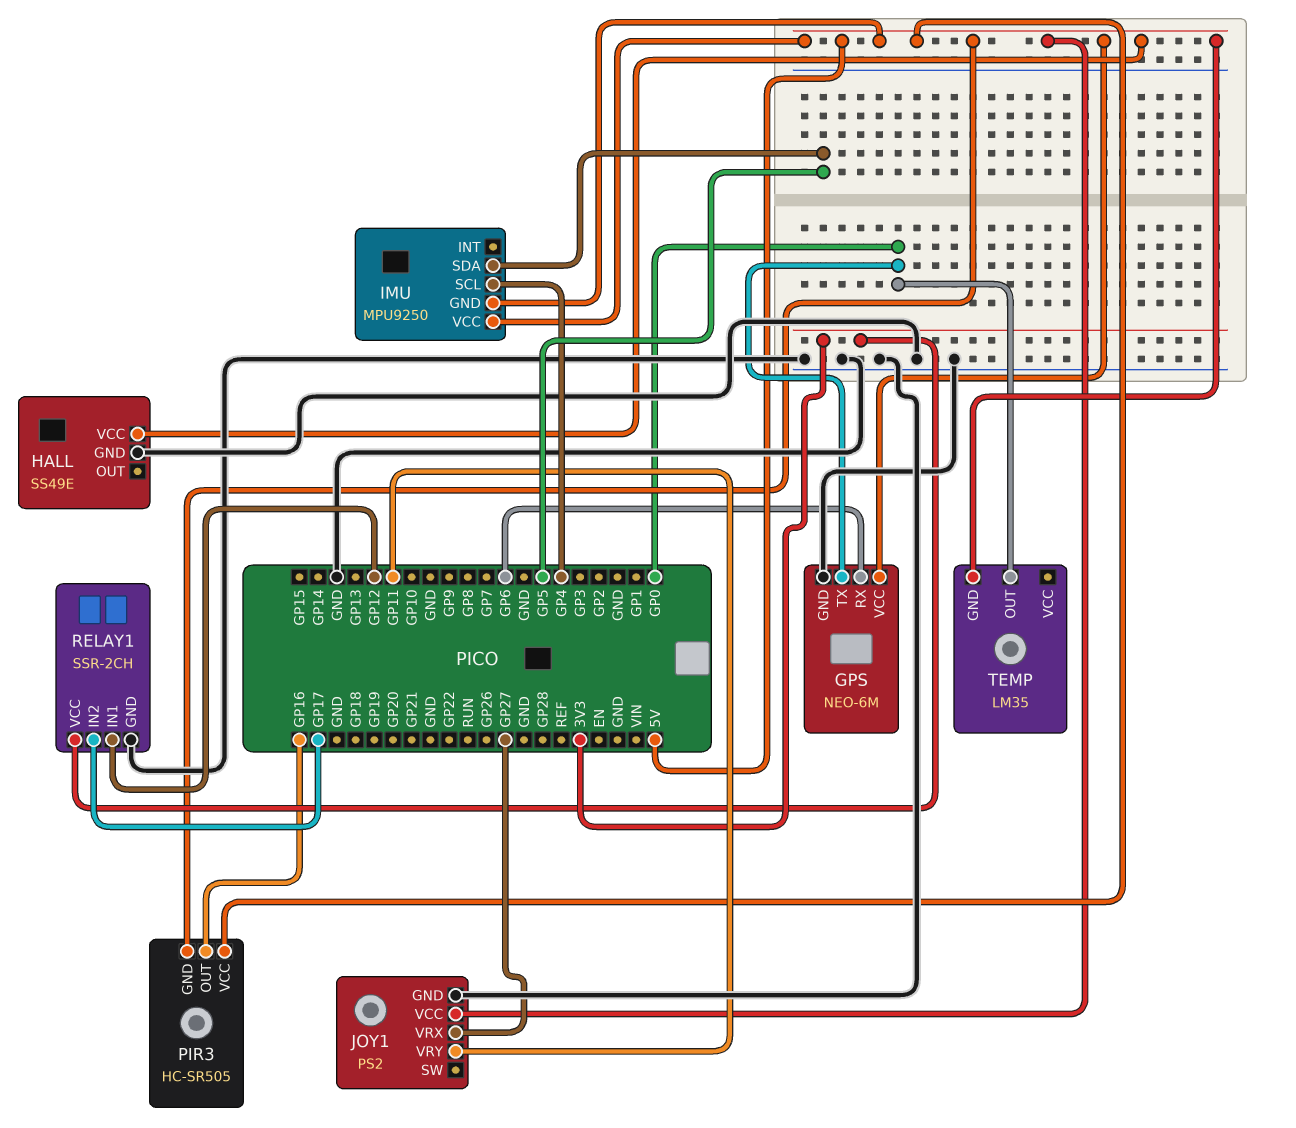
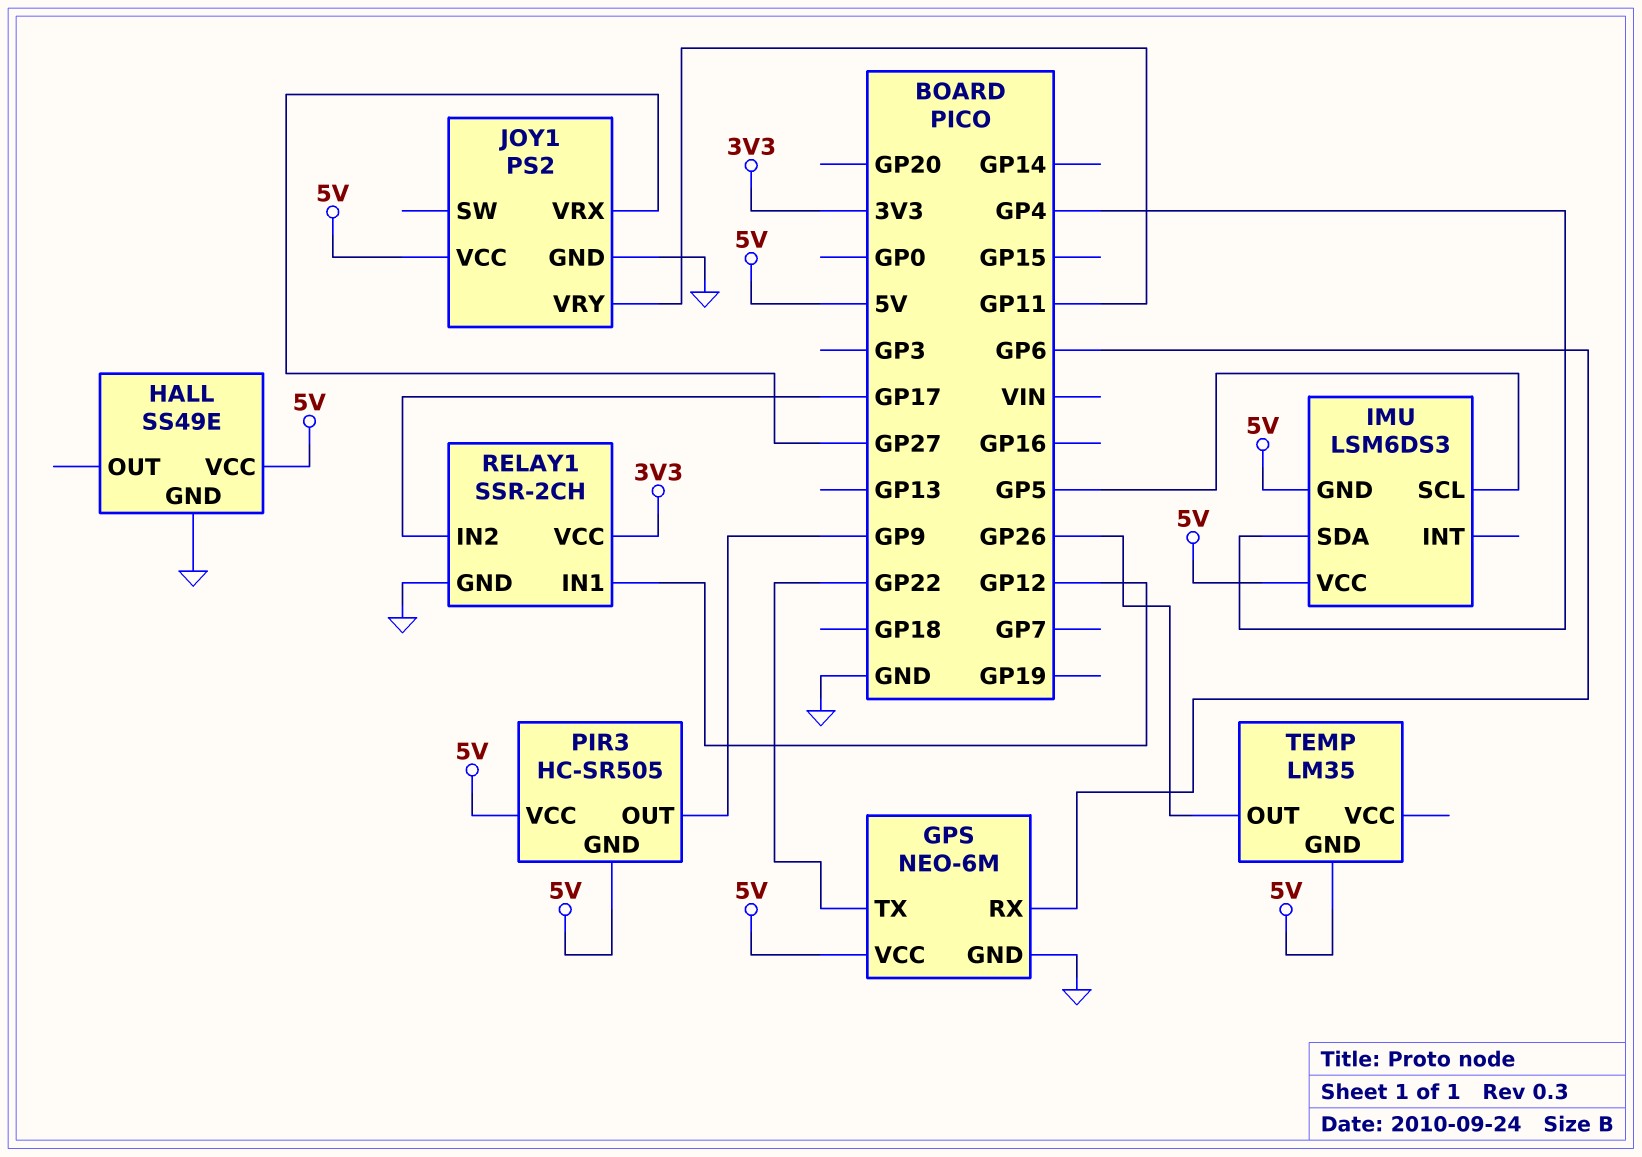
GPS pin TX: GP0 -> GP22
IMU: MPU9250 -> LSM6DS3
IMU pin SCL: GP4 -> GP5
IMU pin SDA: GP5 -> GP4
PIR3 pin OUT: GP16 -> GP9
TEMP pin OUT: GP0 -> GP26

